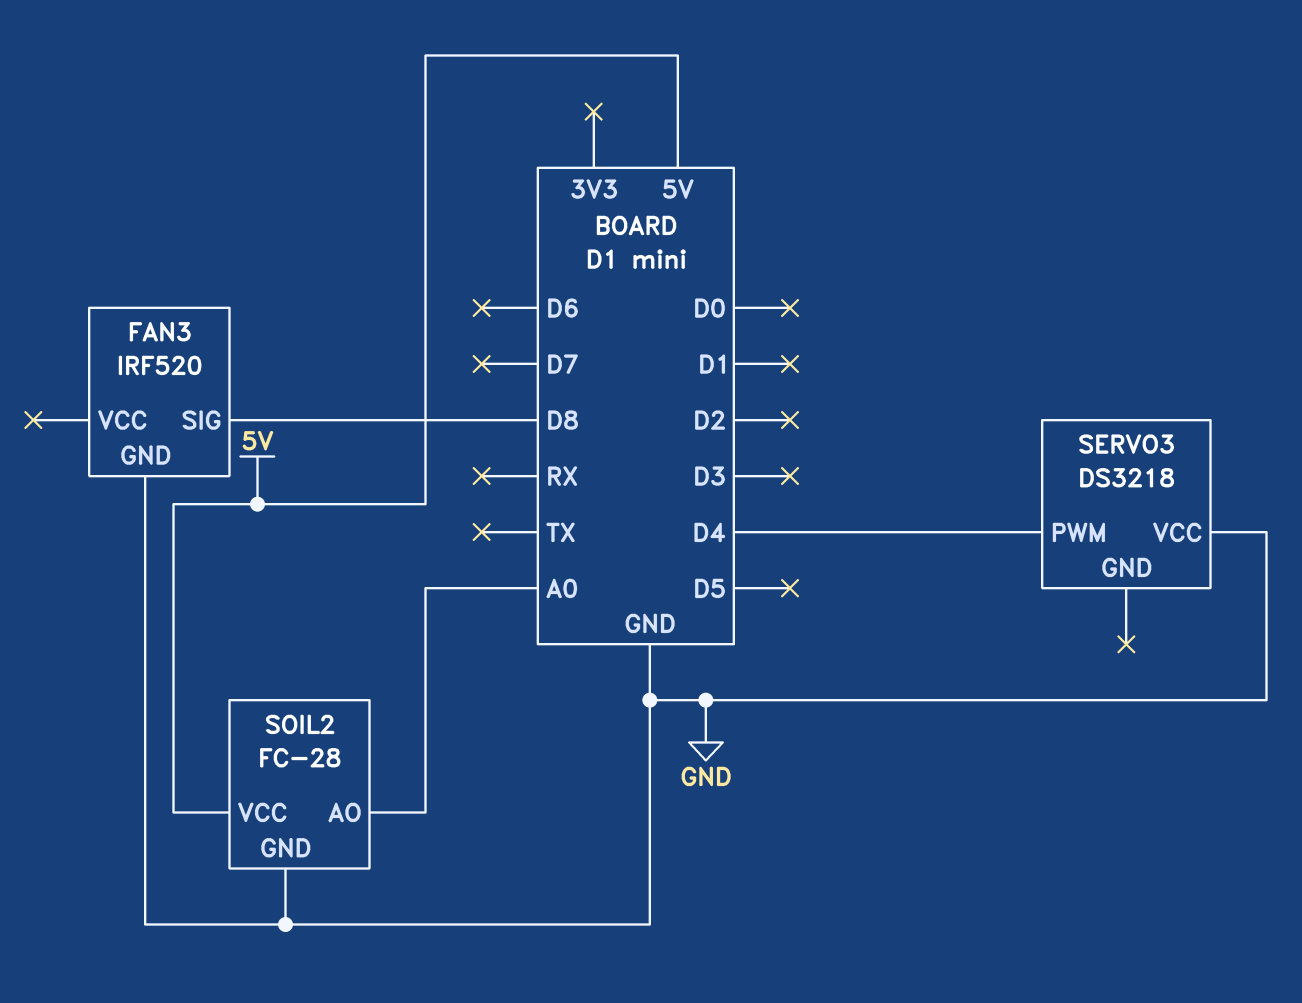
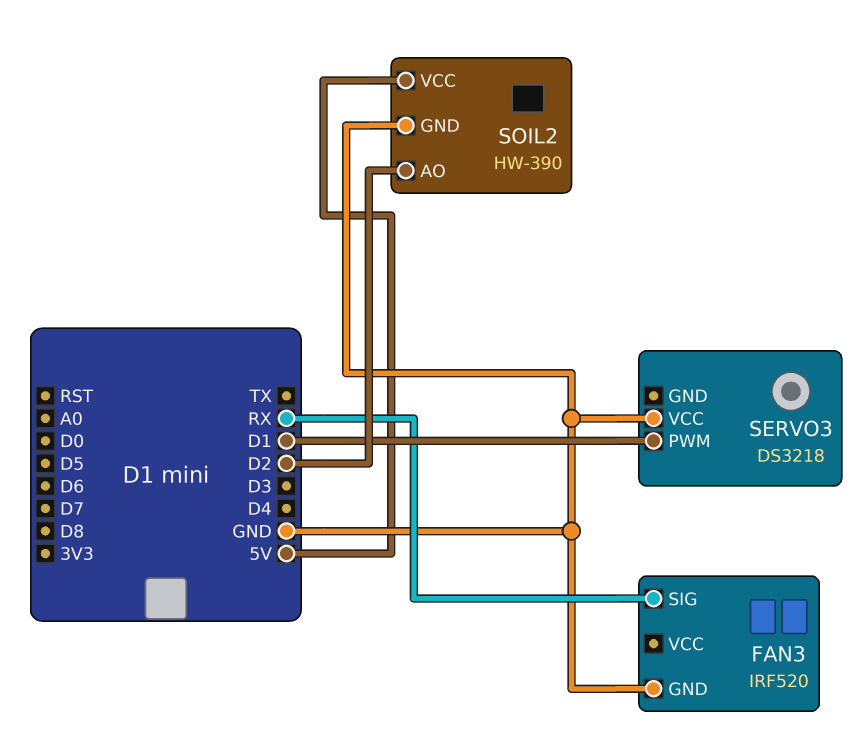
FAN3 pin SIG: D8 -> RX
SERVO3 pin PWM: D4 -> D1
SOIL2: FC-28 -> HW-390
SOIL2 pin AO: A0 -> D2

